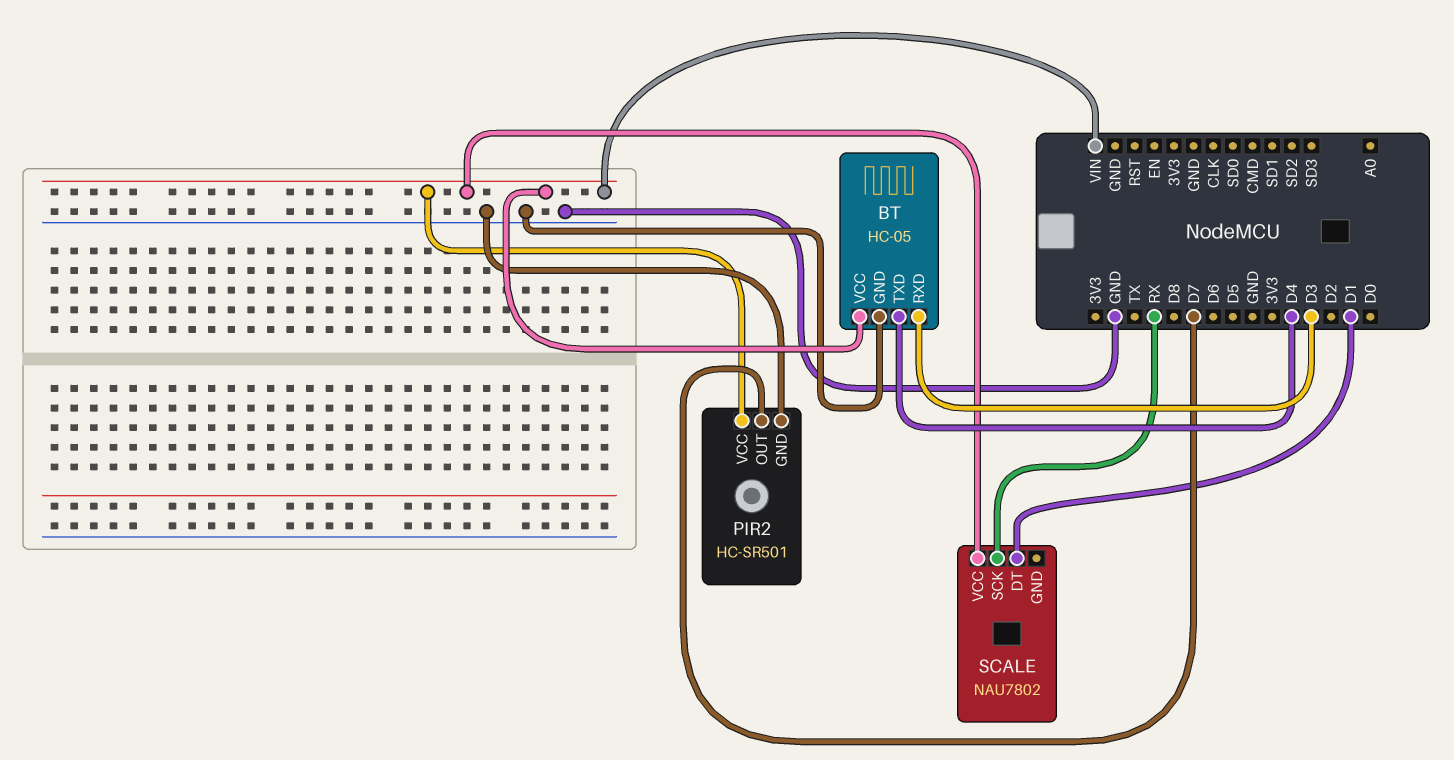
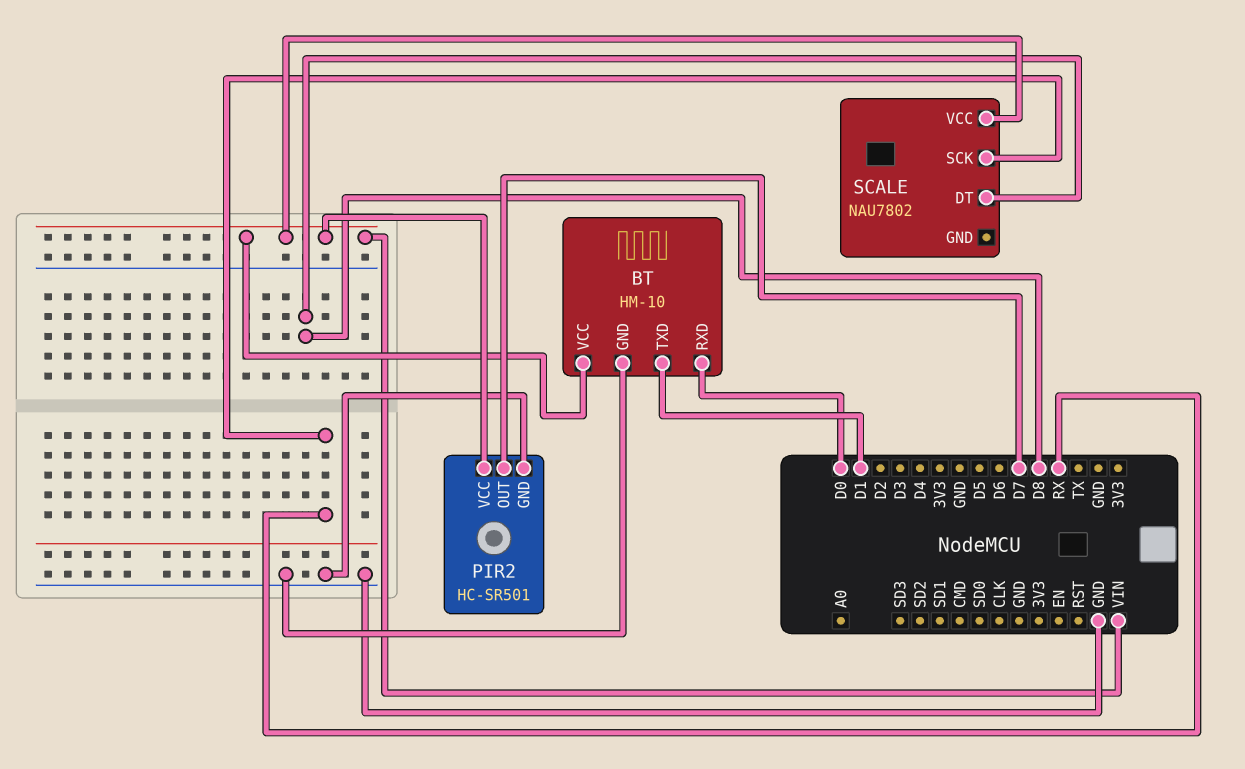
BT: HC-05 -> HM-10
BT pin RXD: D3 -> D0
BT pin TXD: D4 -> D1
SCALE pin DT: D1 -> D8

